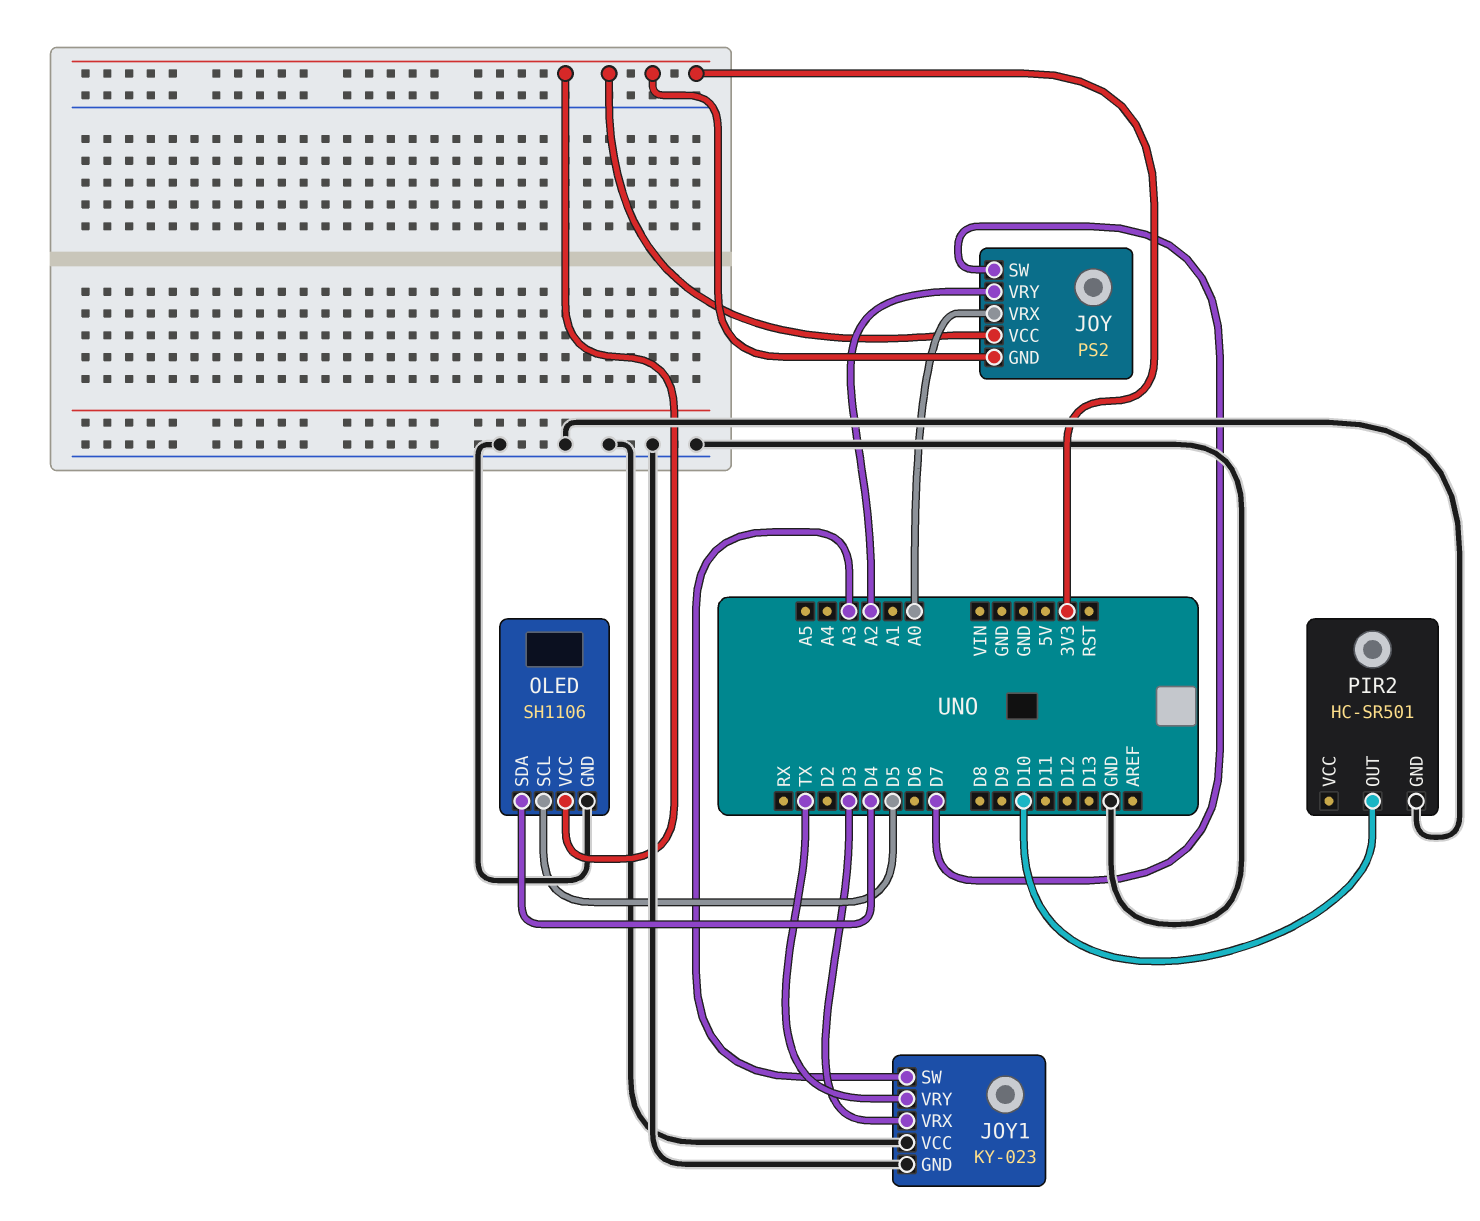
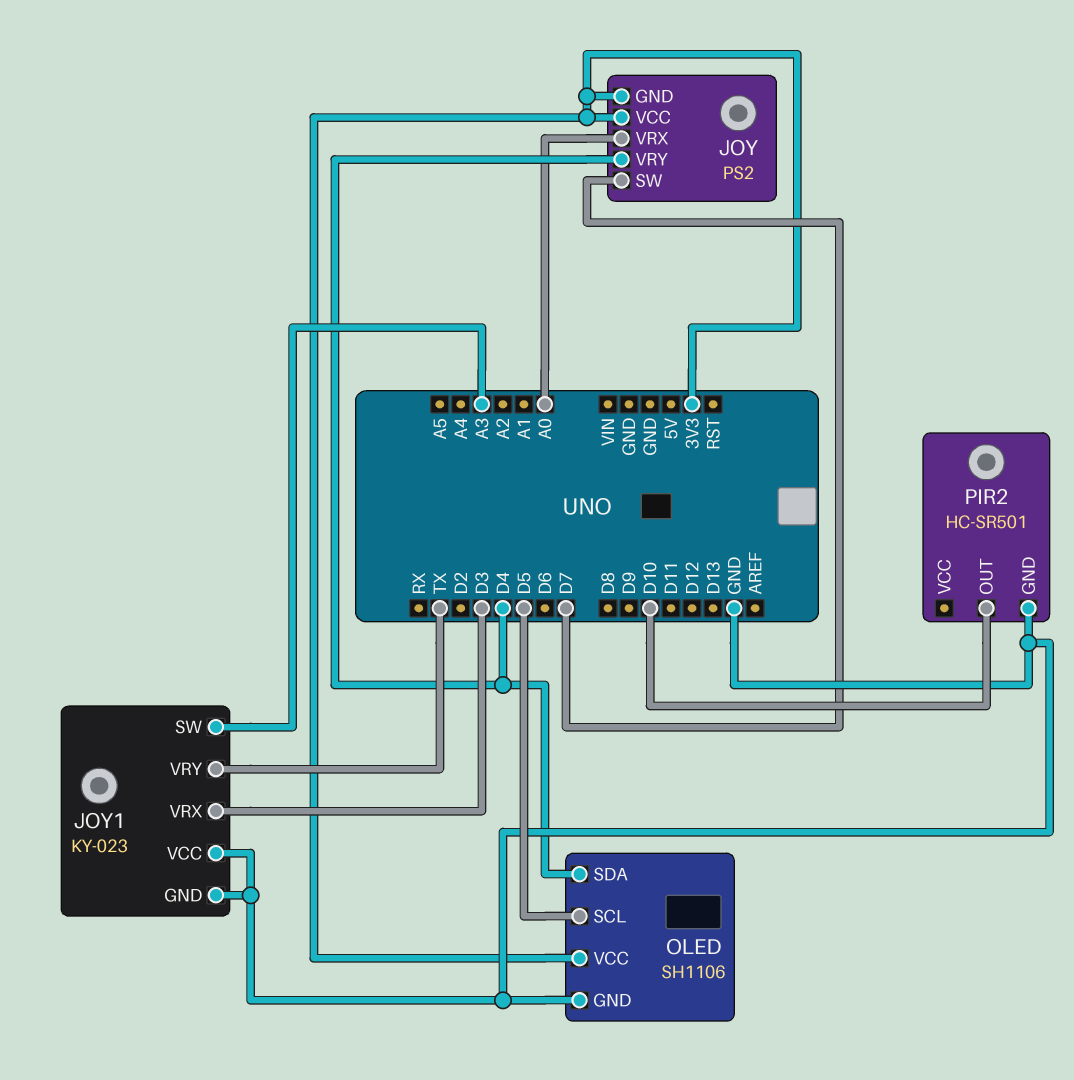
JOY pin VRY: A2 -> D4

